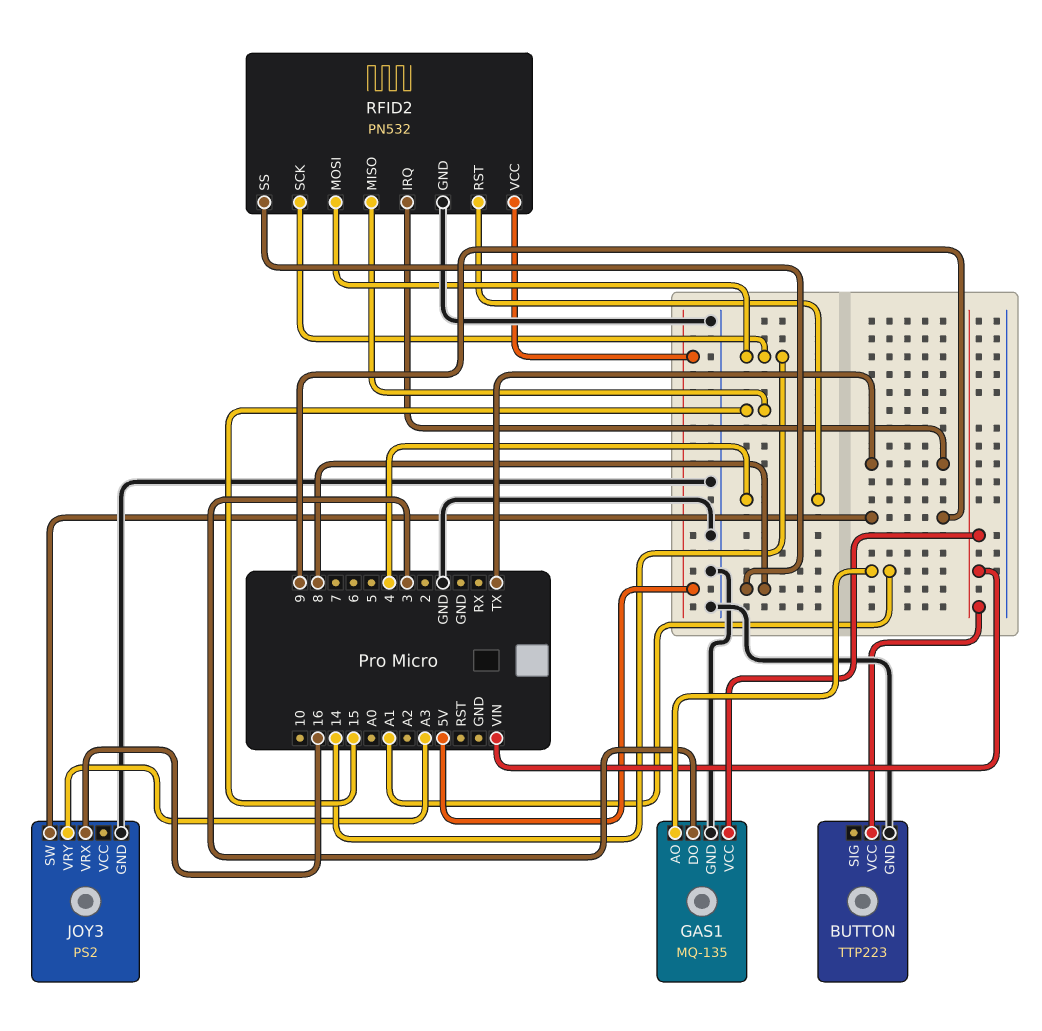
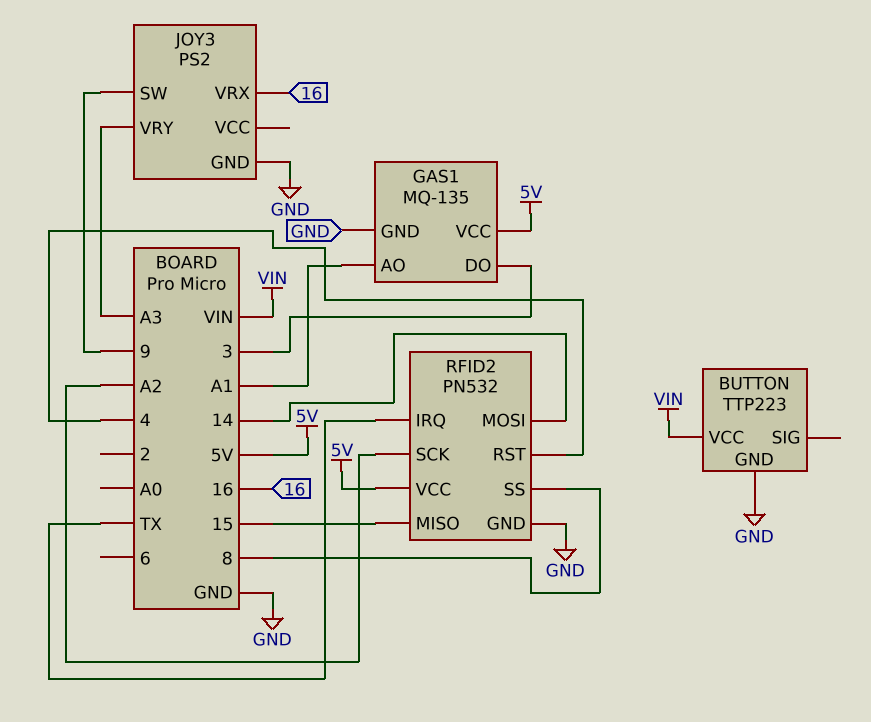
GAS1 pin VCC: VIN -> 5V
RFID2 pin SCK: 14 -> A2

